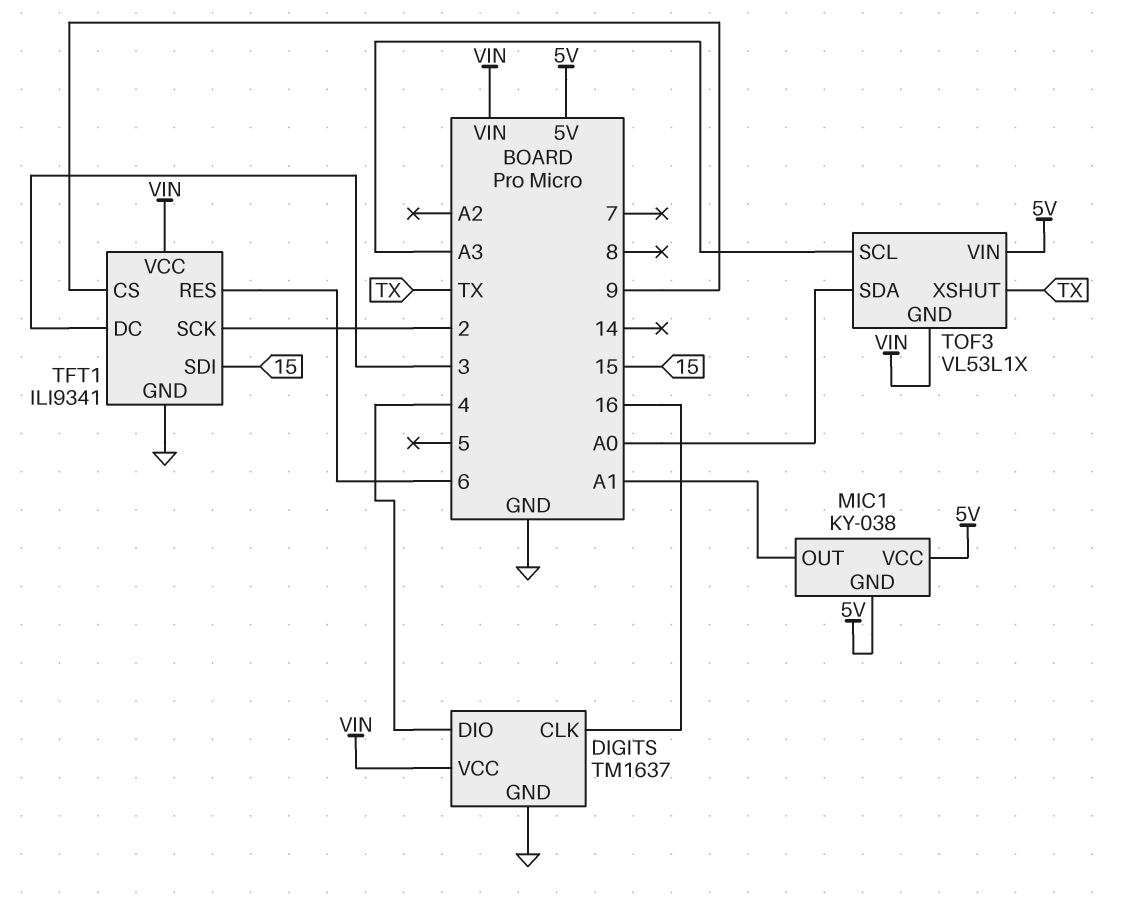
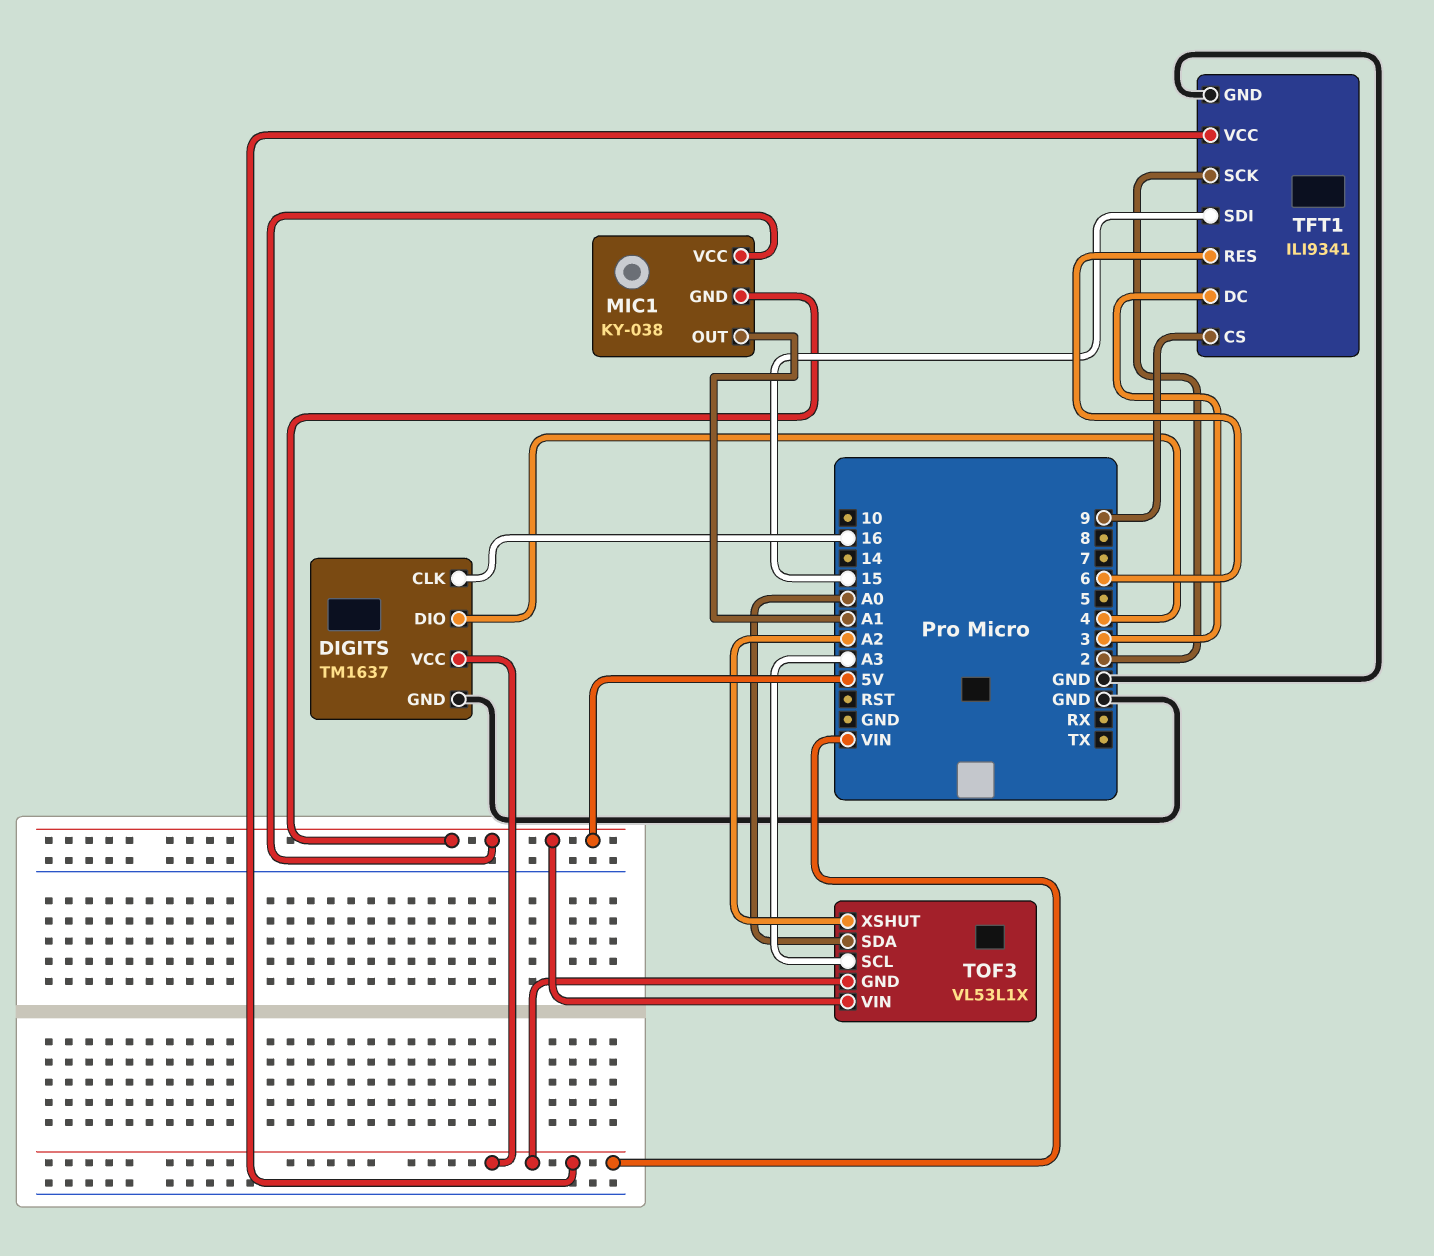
TOF3 pin XSHUT: TX -> A2

